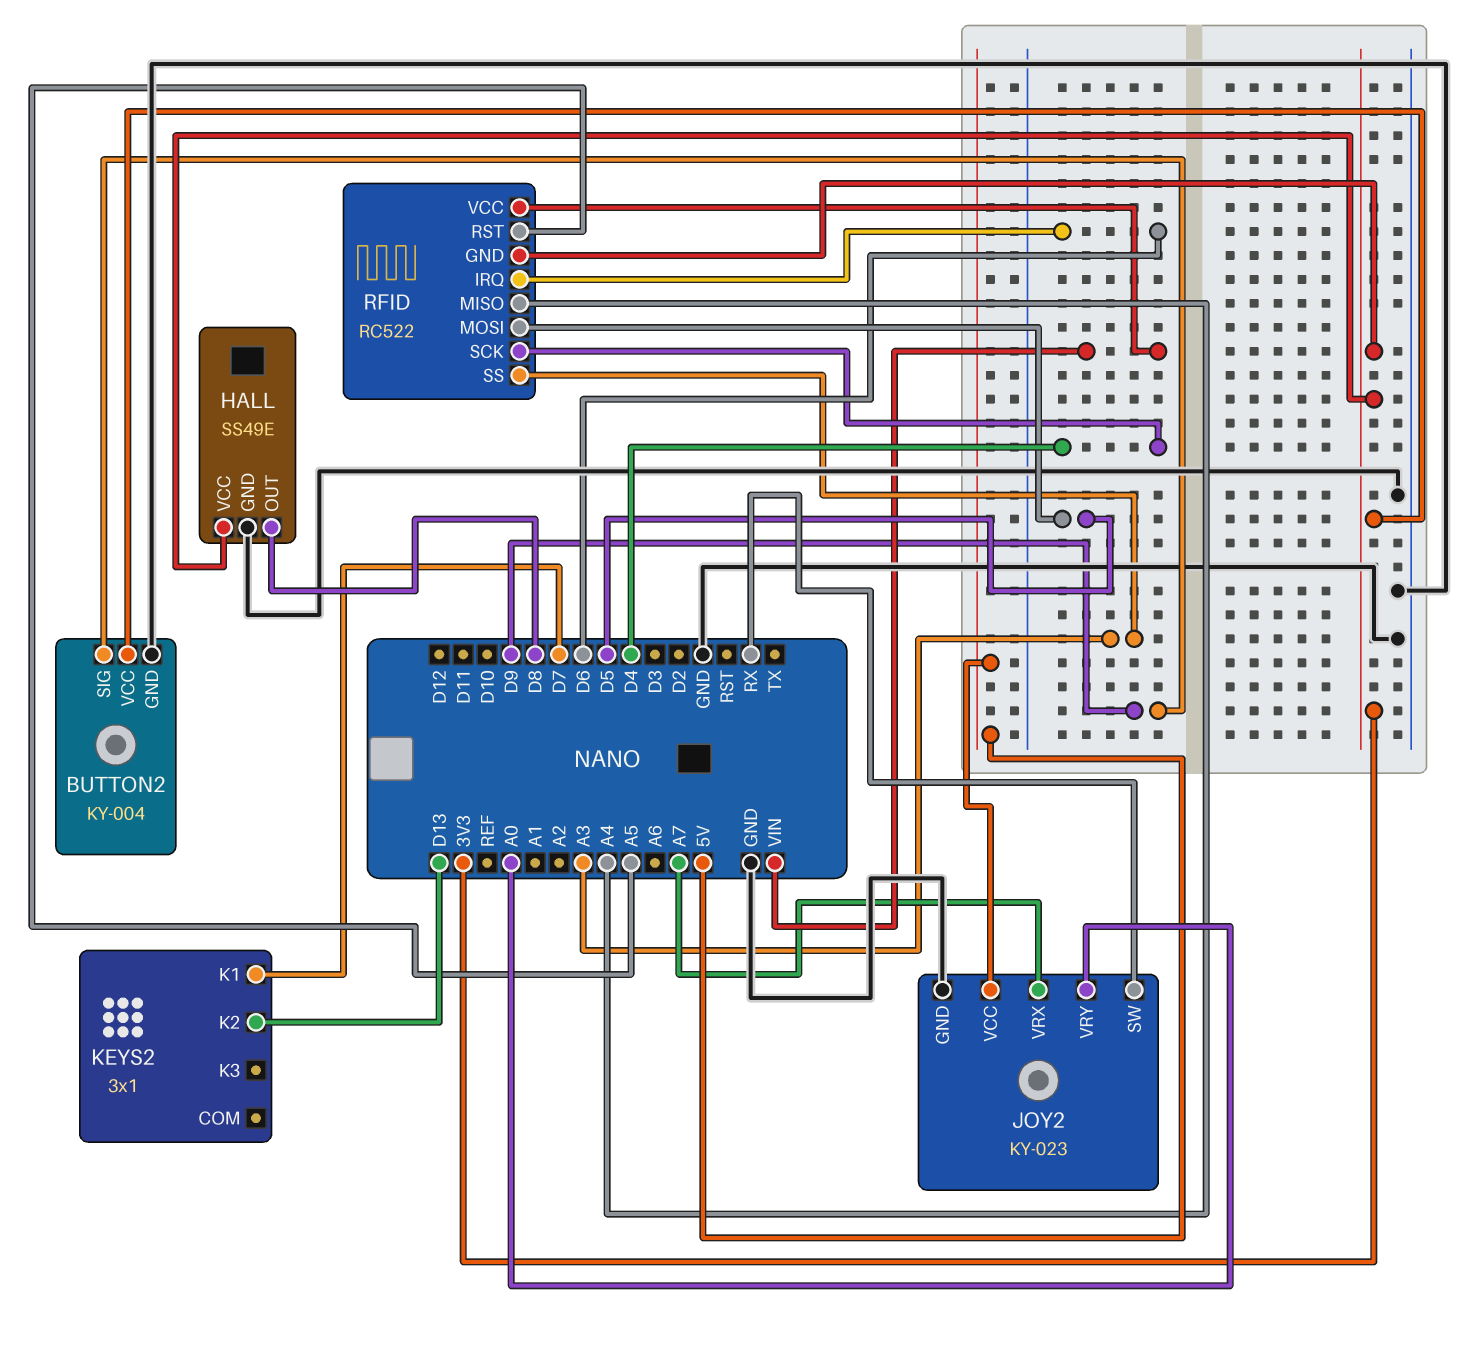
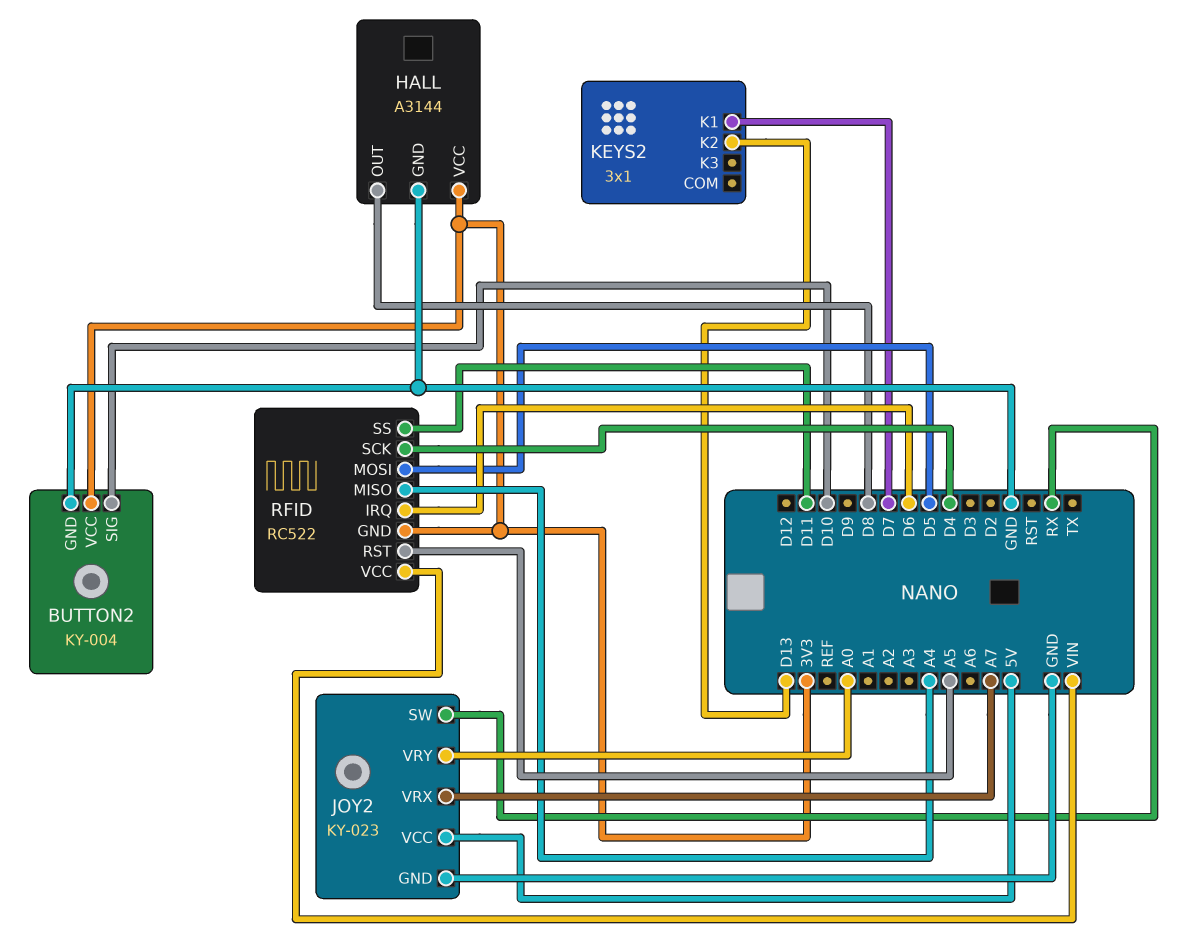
BUTTON2 pin SIG: D9 -> D10
HALL: SS49E -> A3144
RFID pin SS: A3 -> D11

